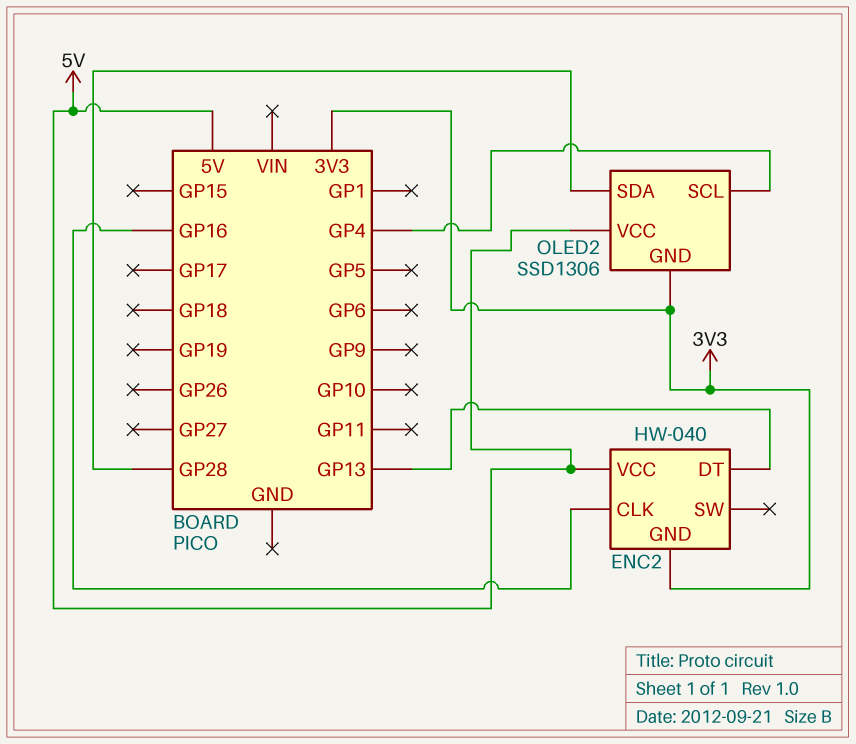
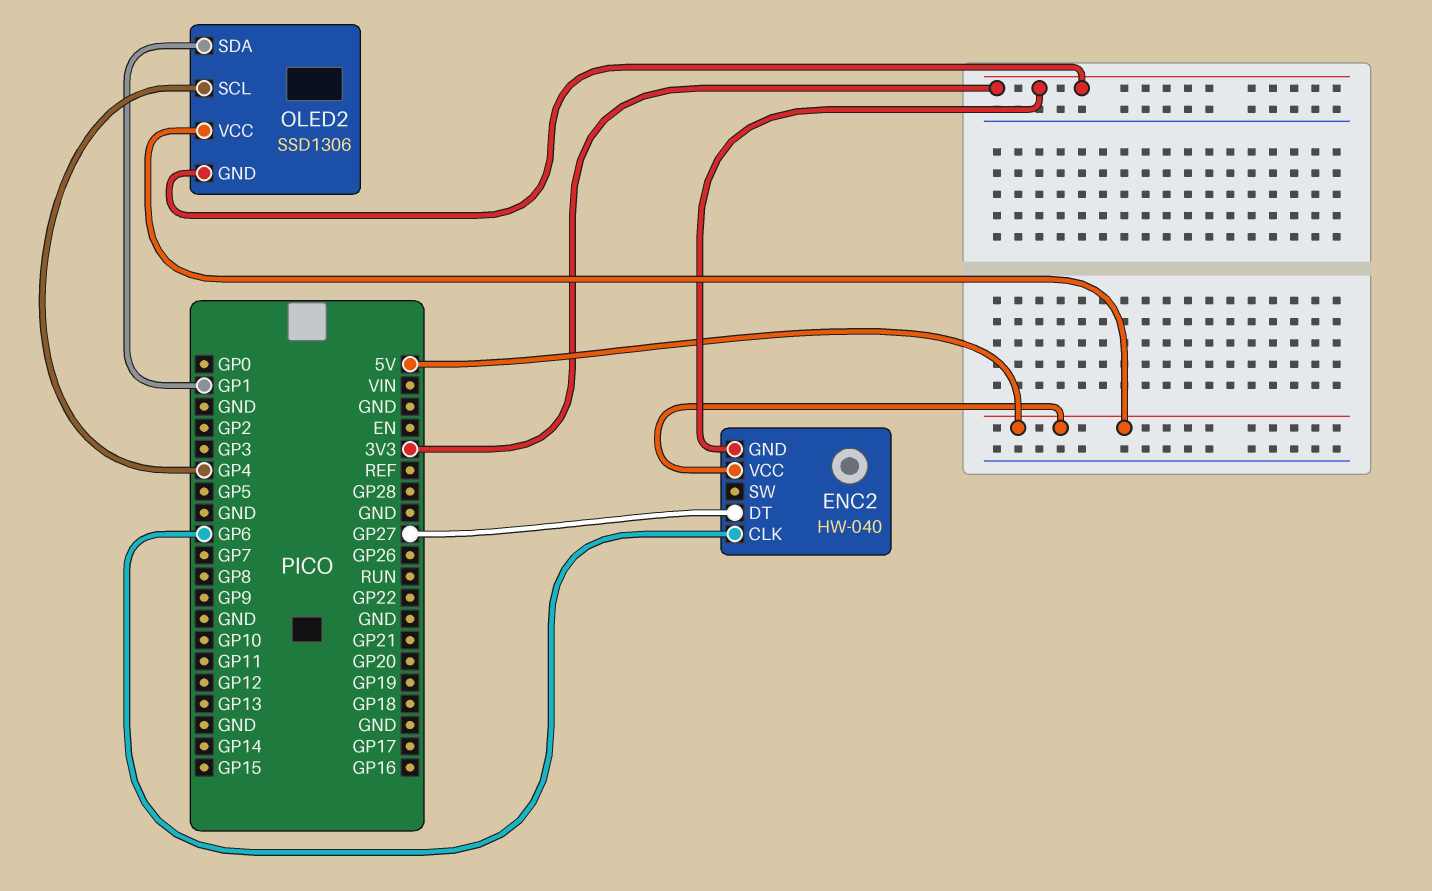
ENC2 pin CLK: GP16 -> GP6
ENC2 pin DT: GP13 -> GP27
OLED2 pin SDA: GP28 -> GP1

